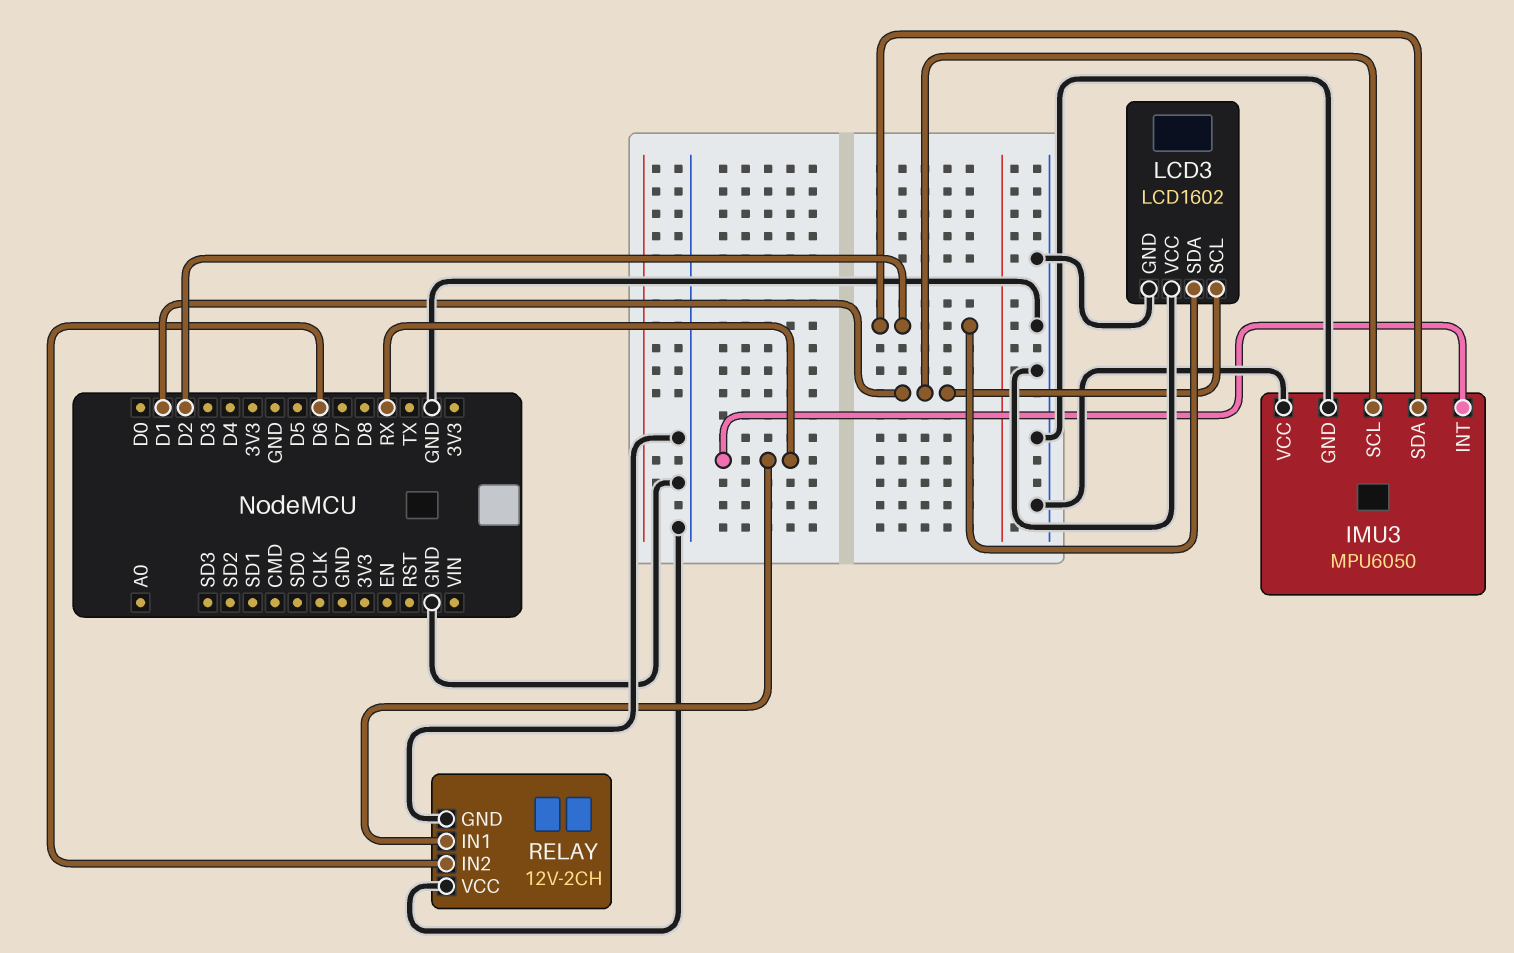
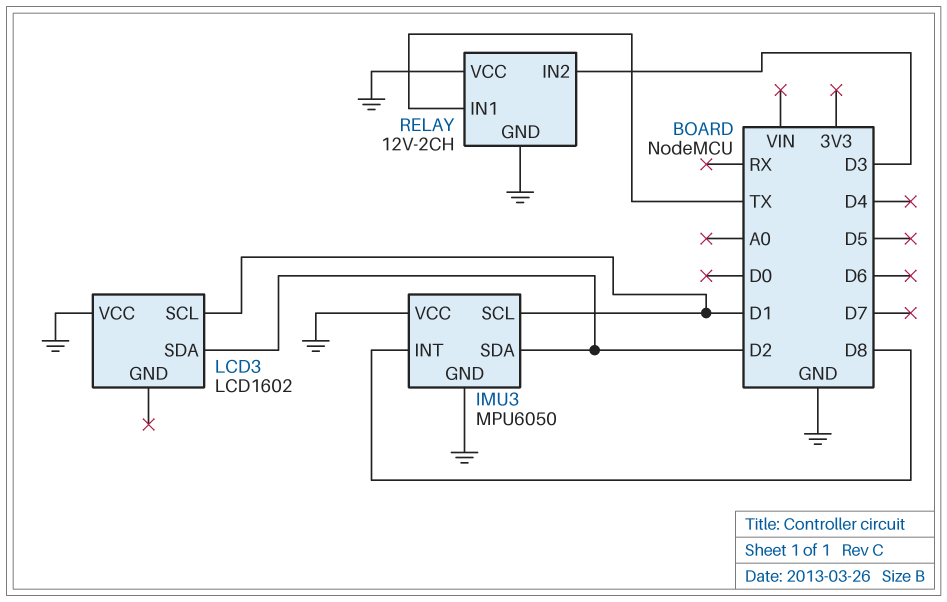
IMU3 pin INT: RX -> D8
LCD3 pin GND: GND -> none
RELAY pin IN1: RX -> TX
RELAY pin IN2: D6 -> D3

